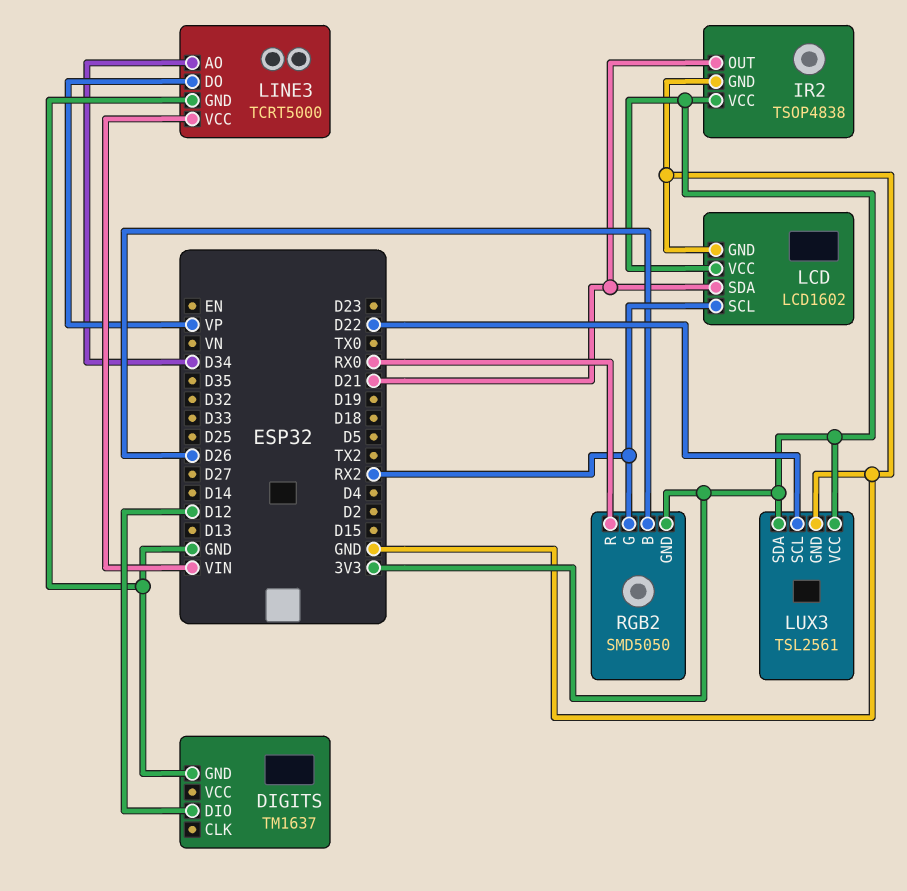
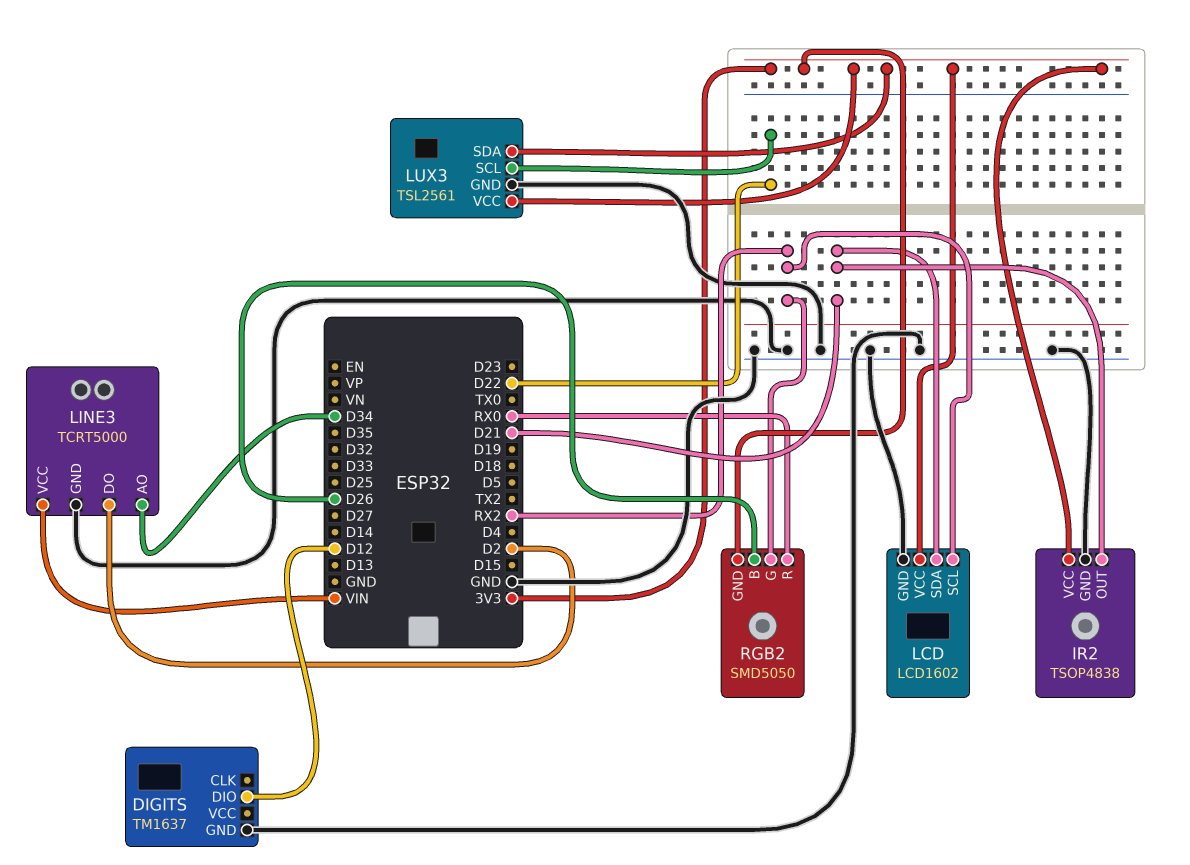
LINE3 pin DO: VP -> D2

